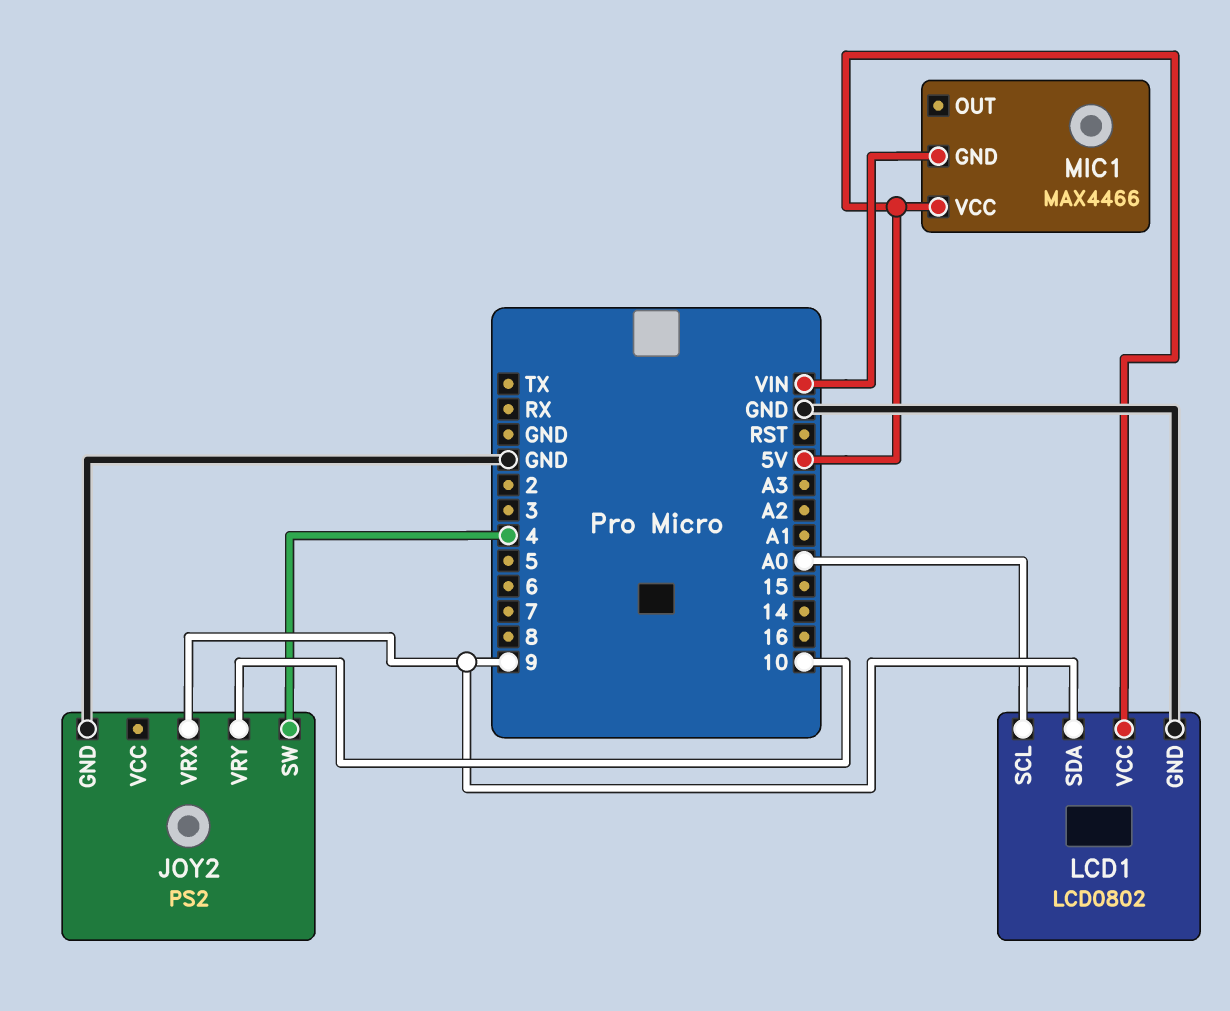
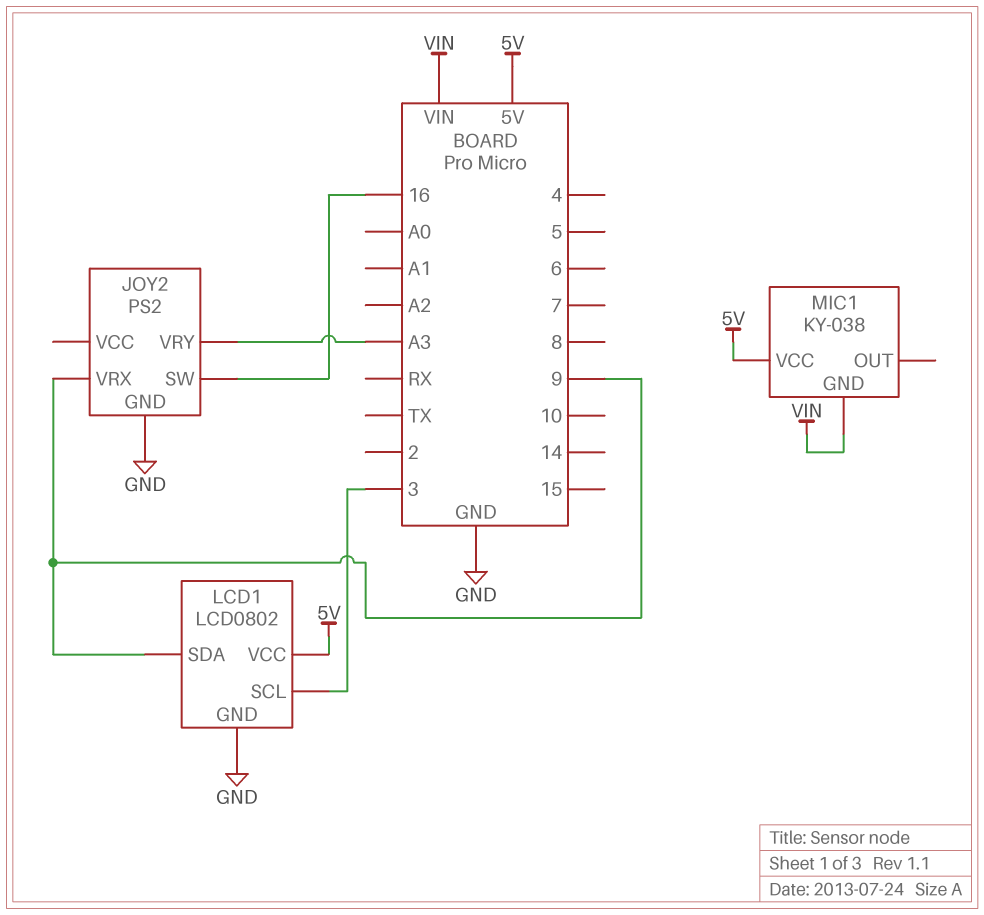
JOY2 pin SW: 4 -> 16
JOY2 pin VRY: 10 -> A3
LCD1 pin SCL: A0 -> 3
MIC1: MAX4466 -> KY-038

